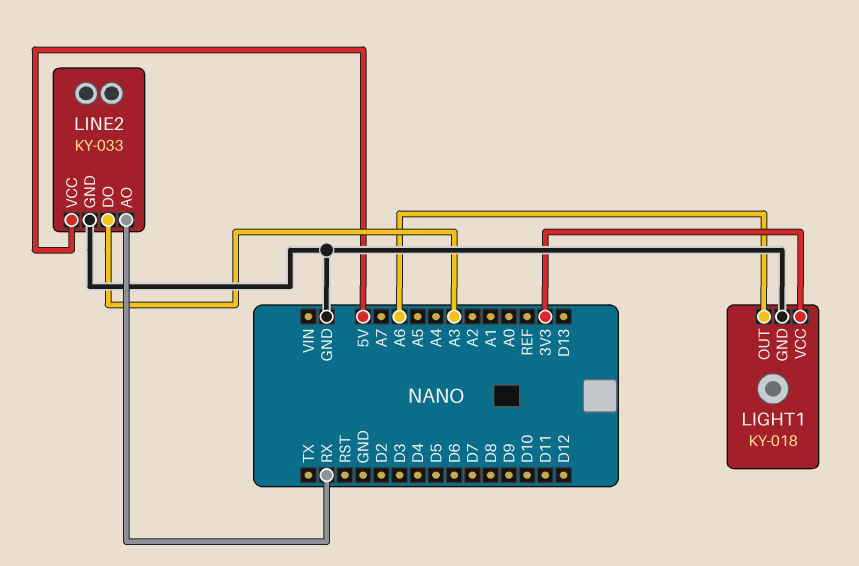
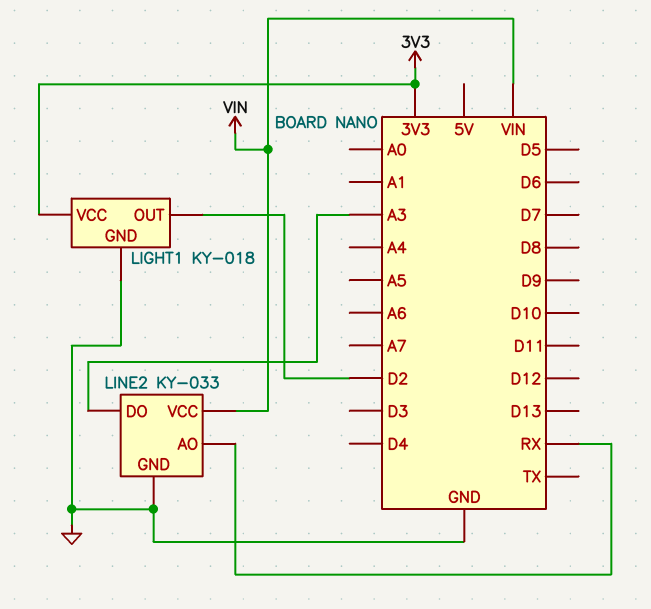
LIGHT1 pin OUT: A6 -> D2
LINE2 pin VCC: 5V -> VIN

